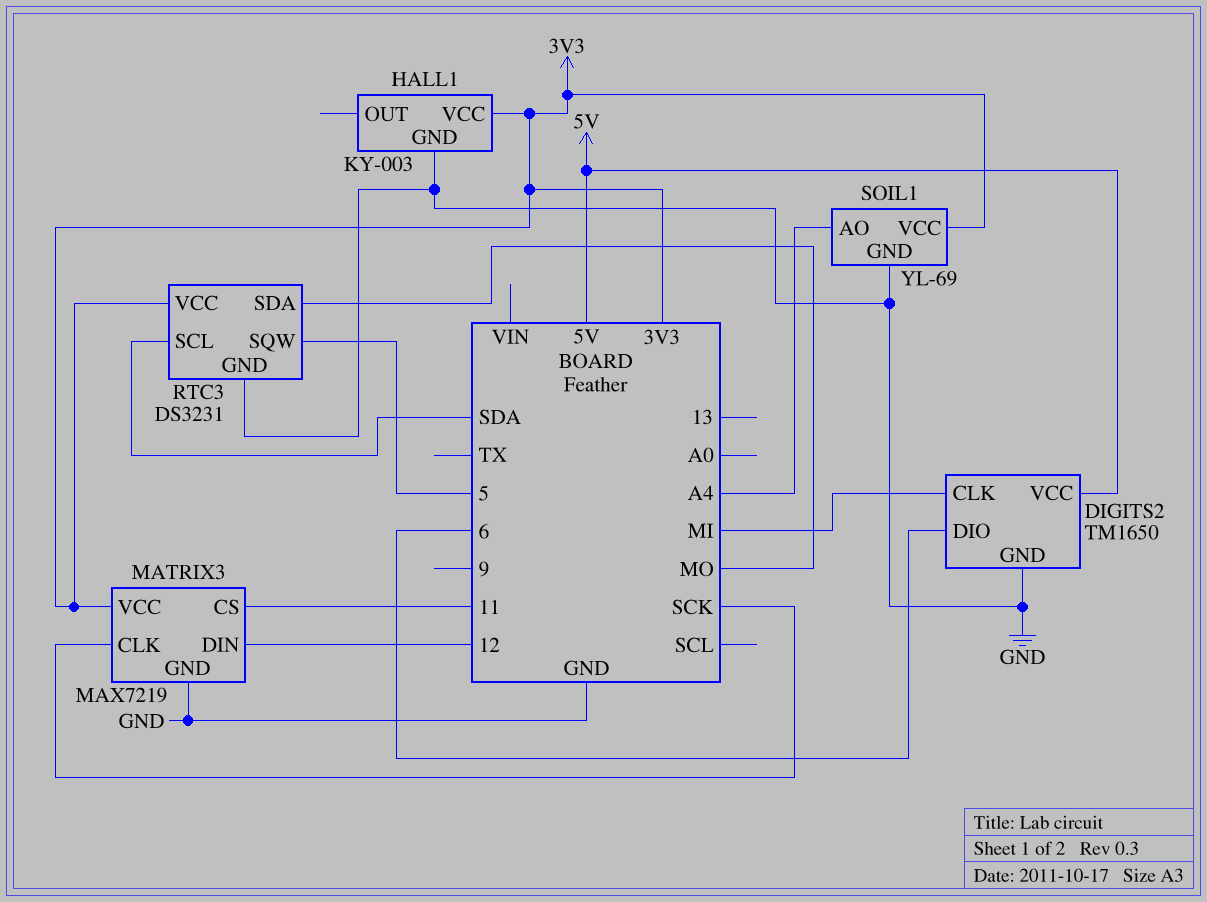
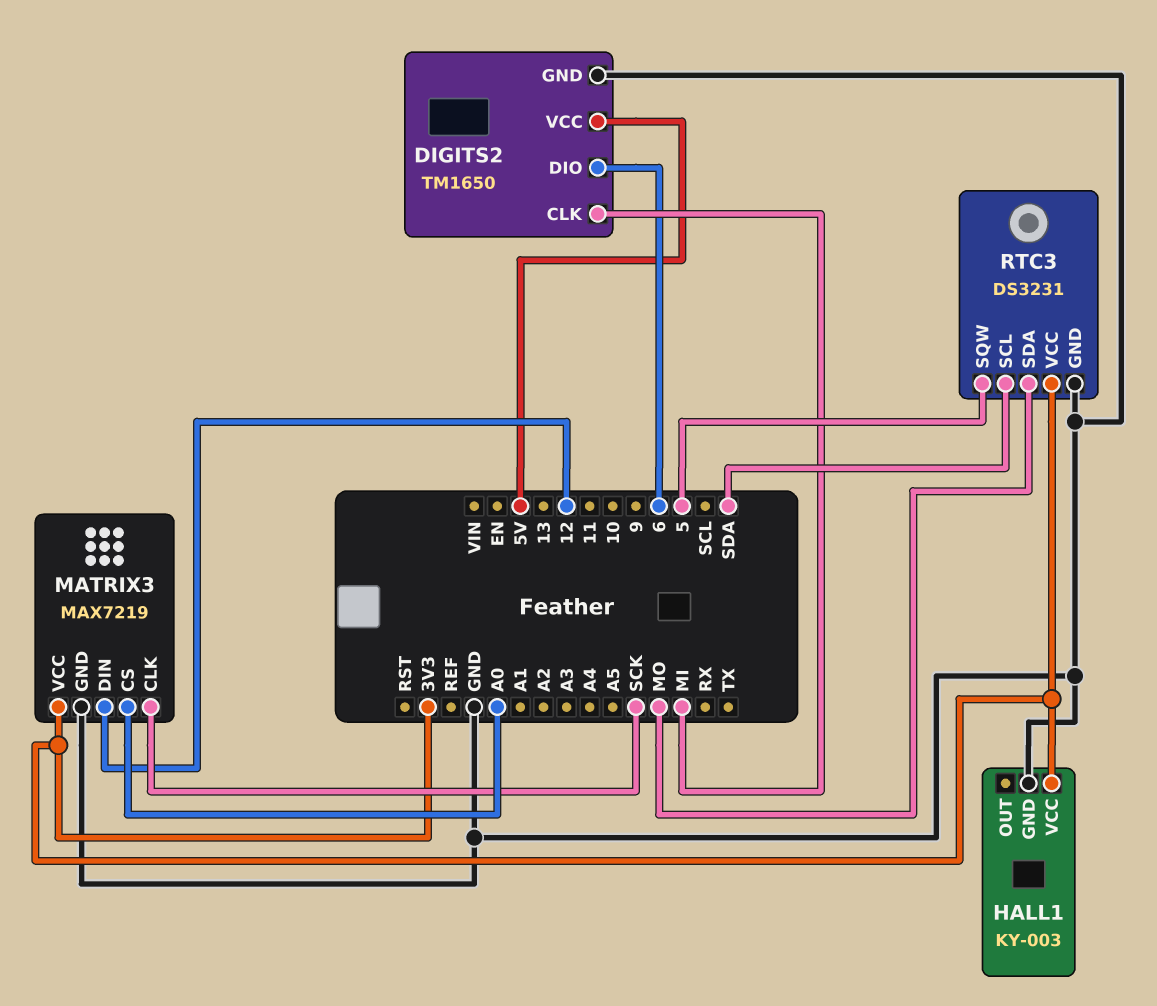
MATRIX3 pin CS: 11 -> A0
SOIL1: YL-69 -> none
SOIL1 pin AO: A4 -> none
SOIL1 pin GND: GND -> none
SOIL1 pin VCC: 3V3 -> none

